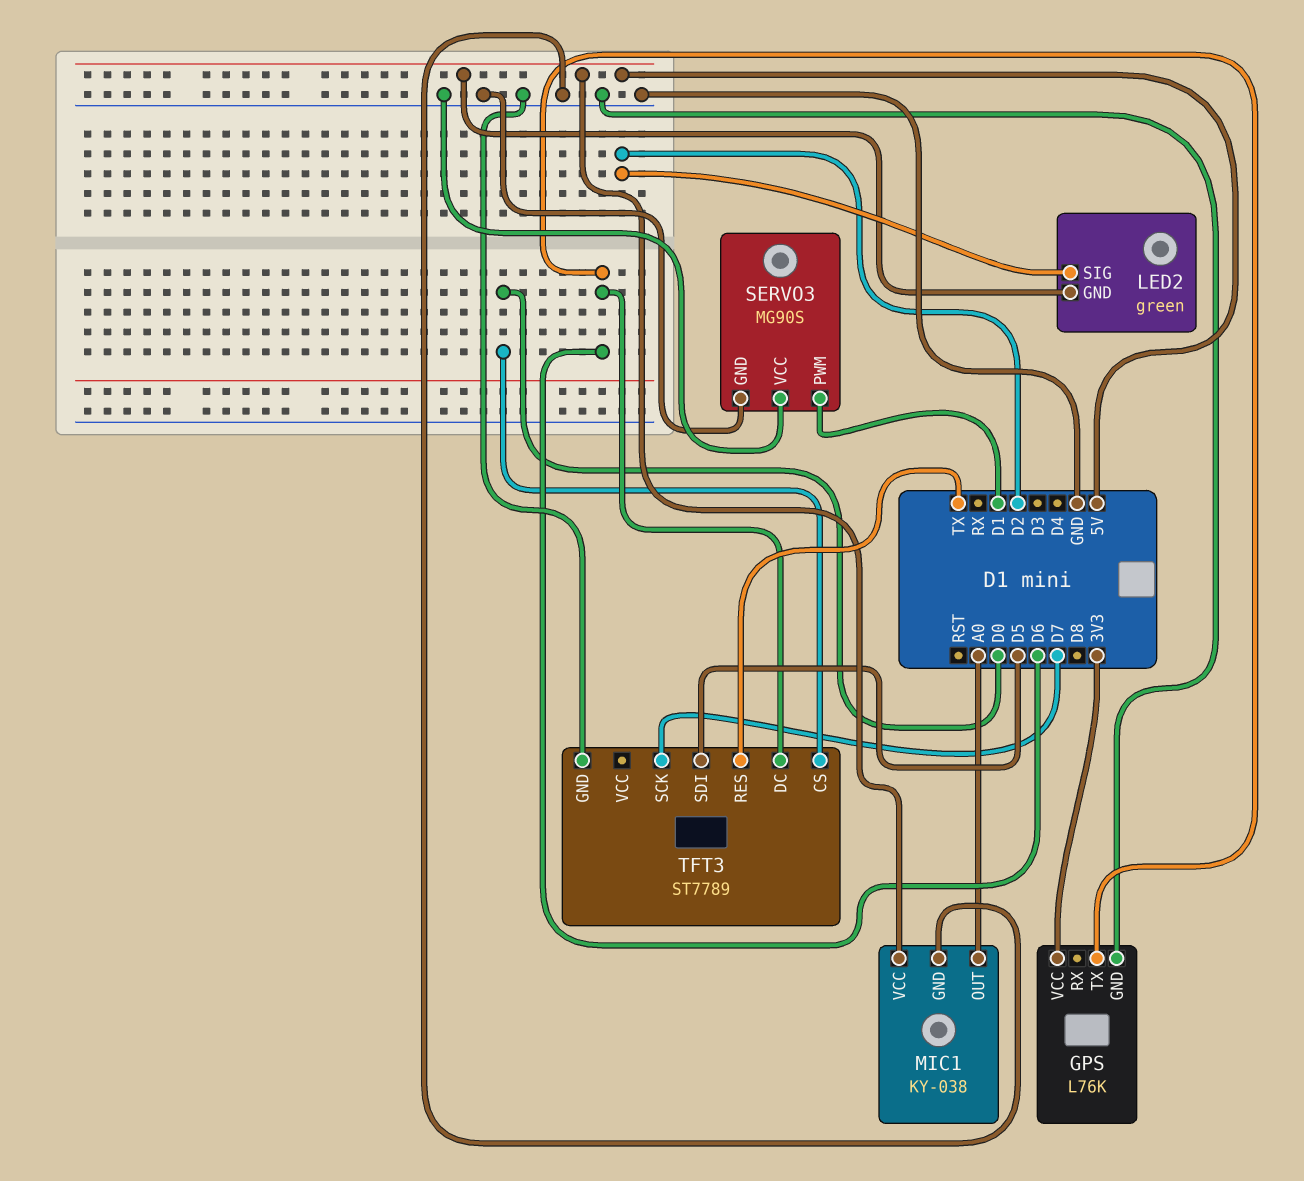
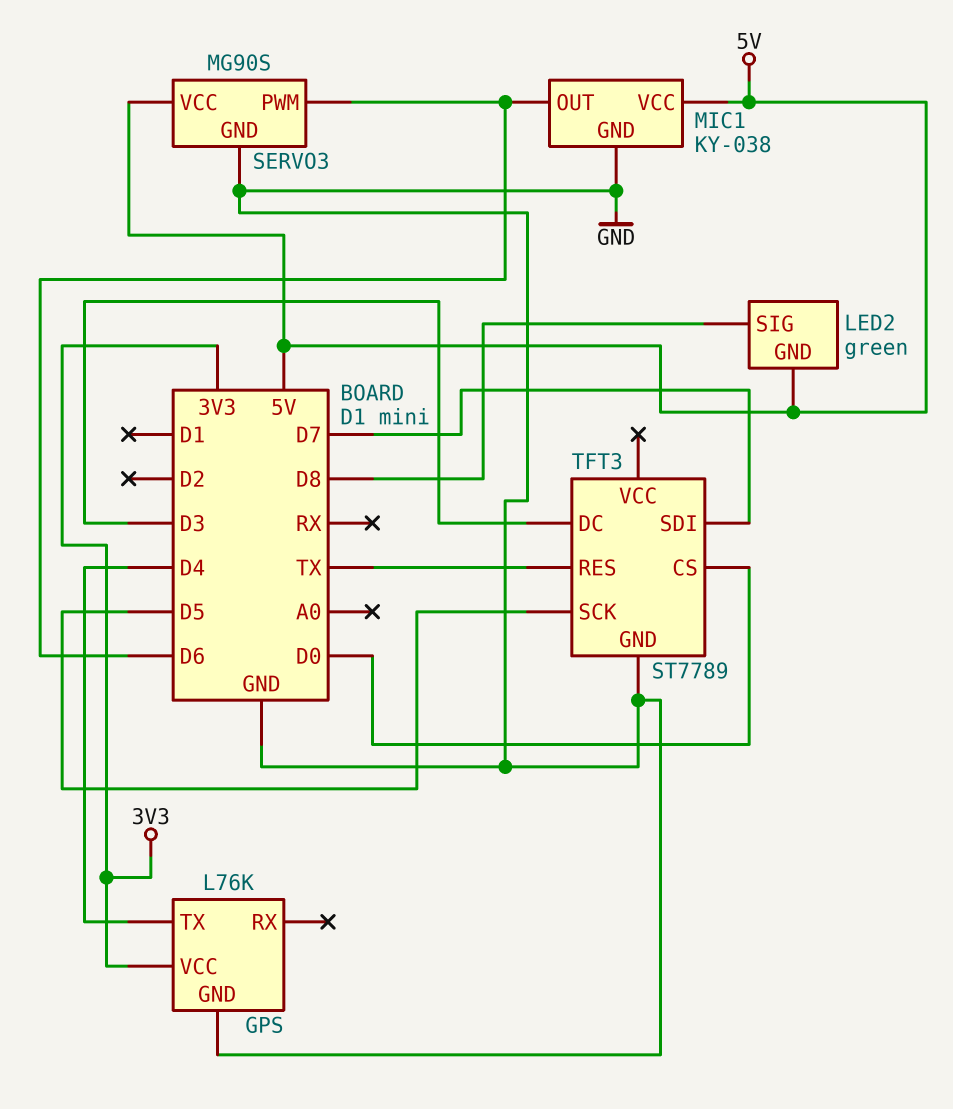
GPS pin TX: D6 -> D4
LED2 pin SIG: D2 -> D8
MIC1 pin OUT: A0 -> D6
SERVO3 pin PWM: D1 -> D6
SERVO3 pin VCC: GND -> 5V
TFT3 pin DC: D6 -> D3
TFT3 pin SCK: D7 -> D5
TFT3 pin SDI: D5 -> D7

